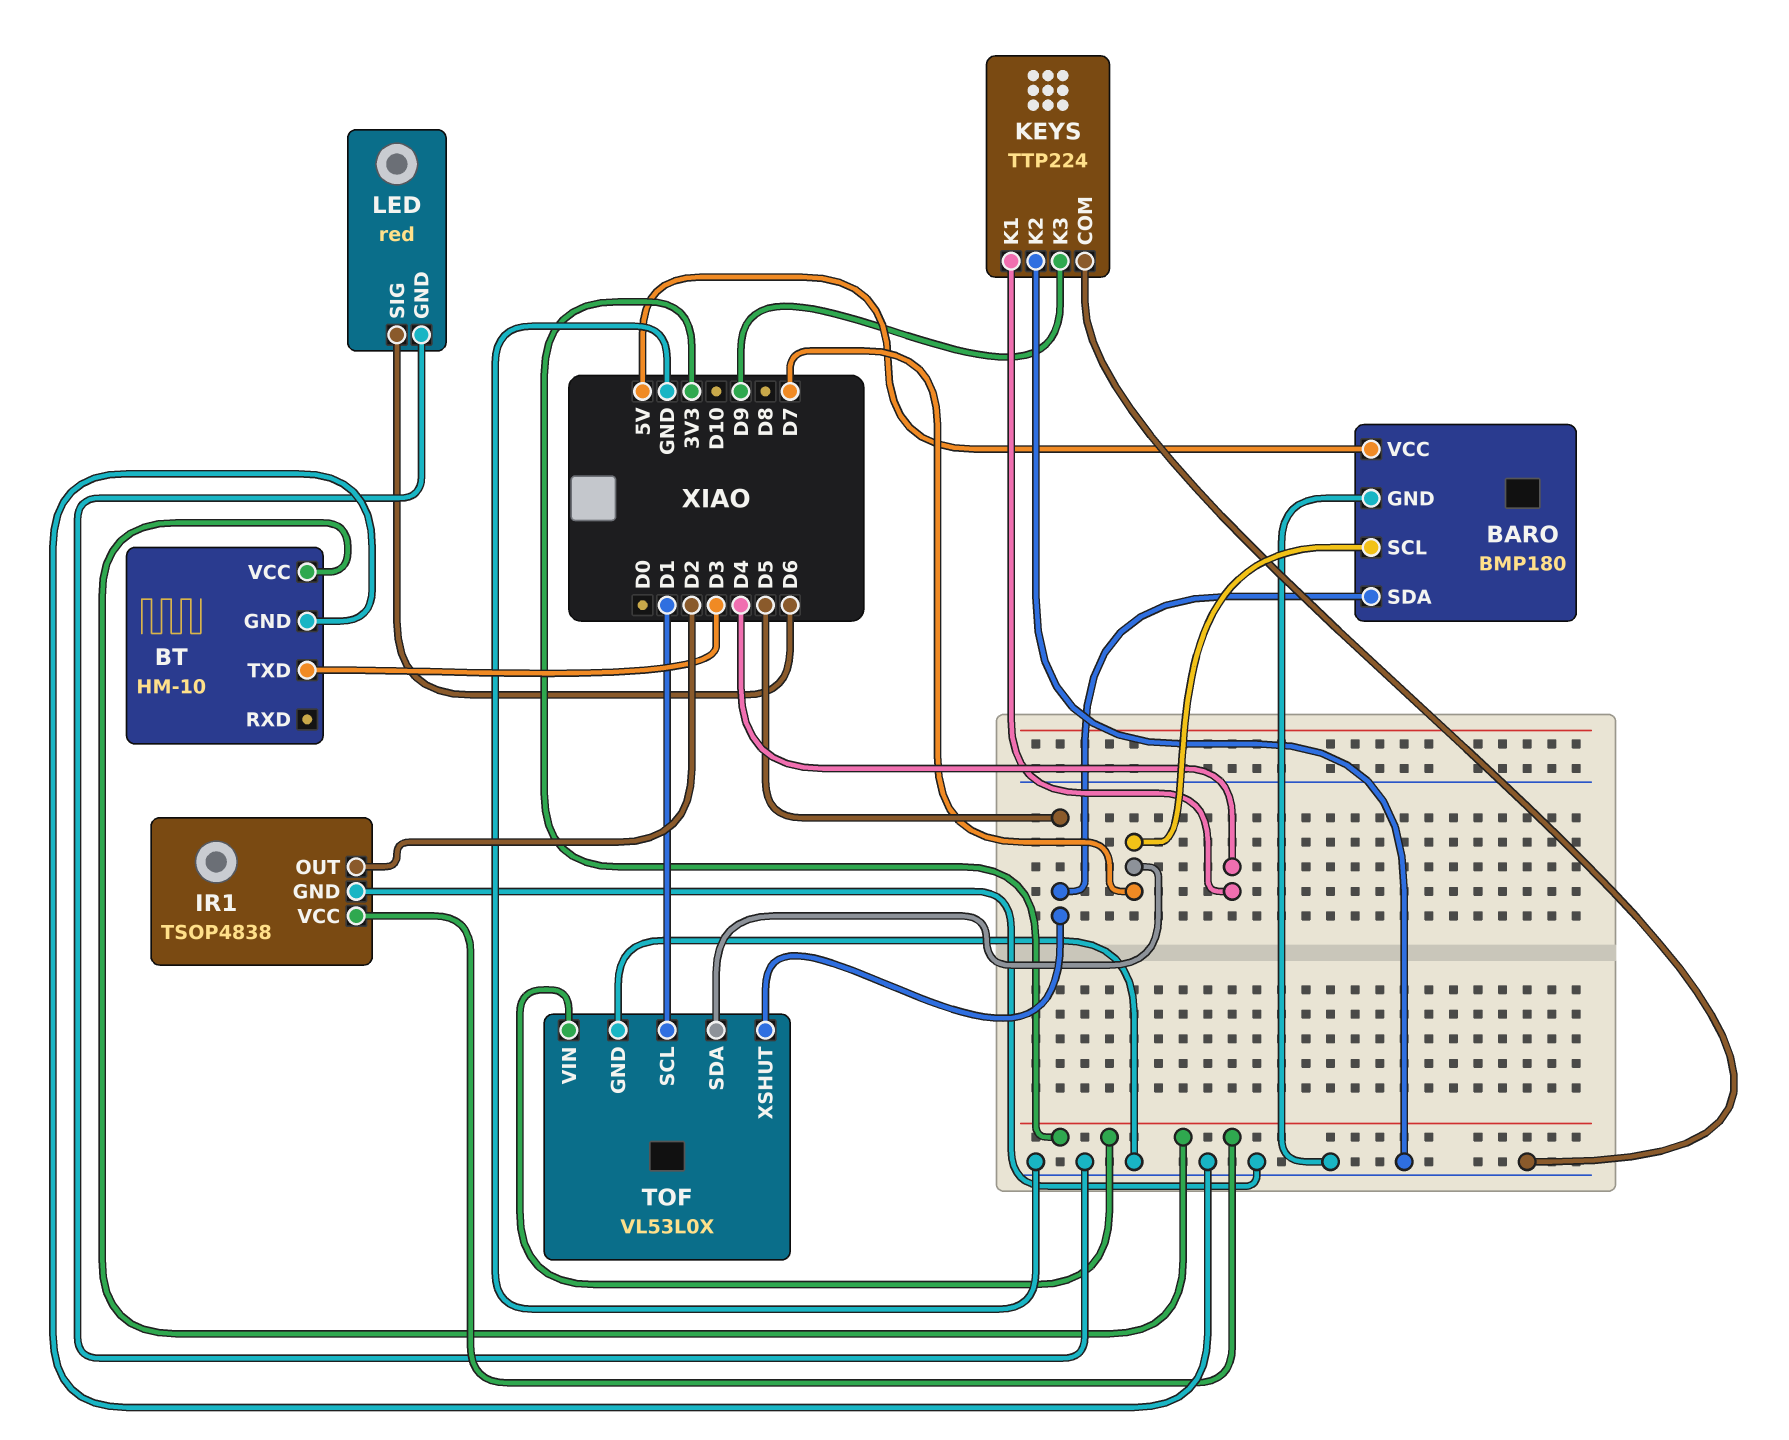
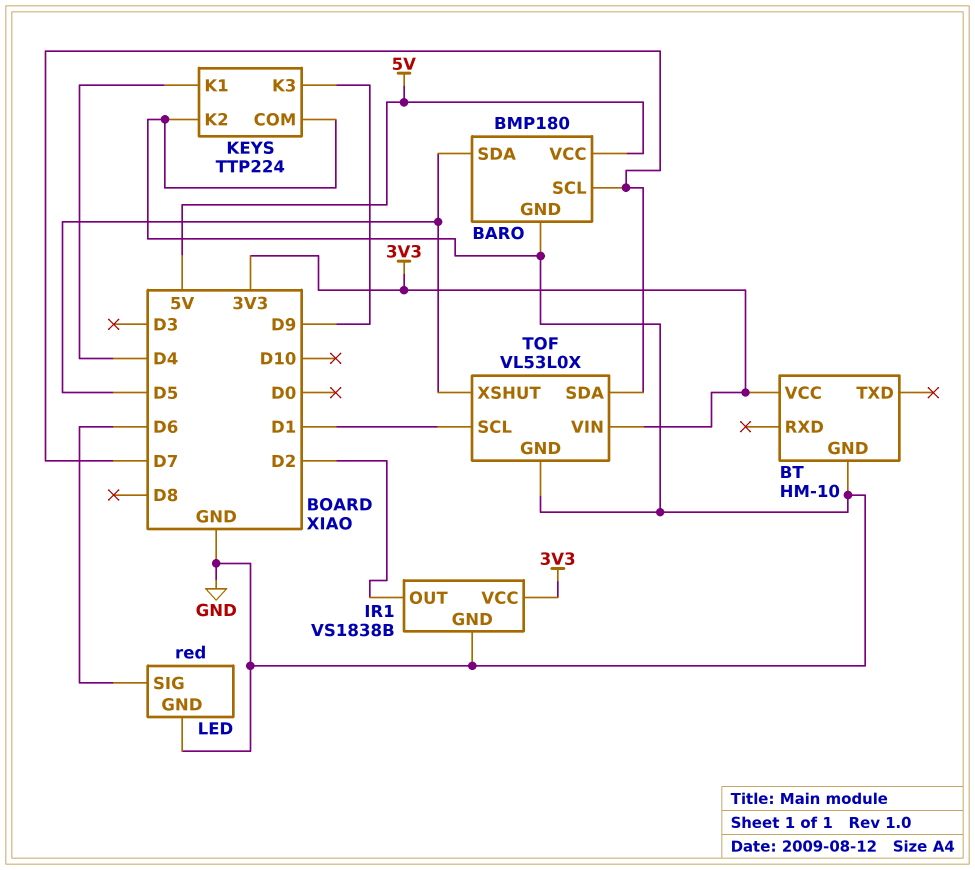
BT pin TXD: D3 -> none
IR1: TSOP4838 -> VS1838B

